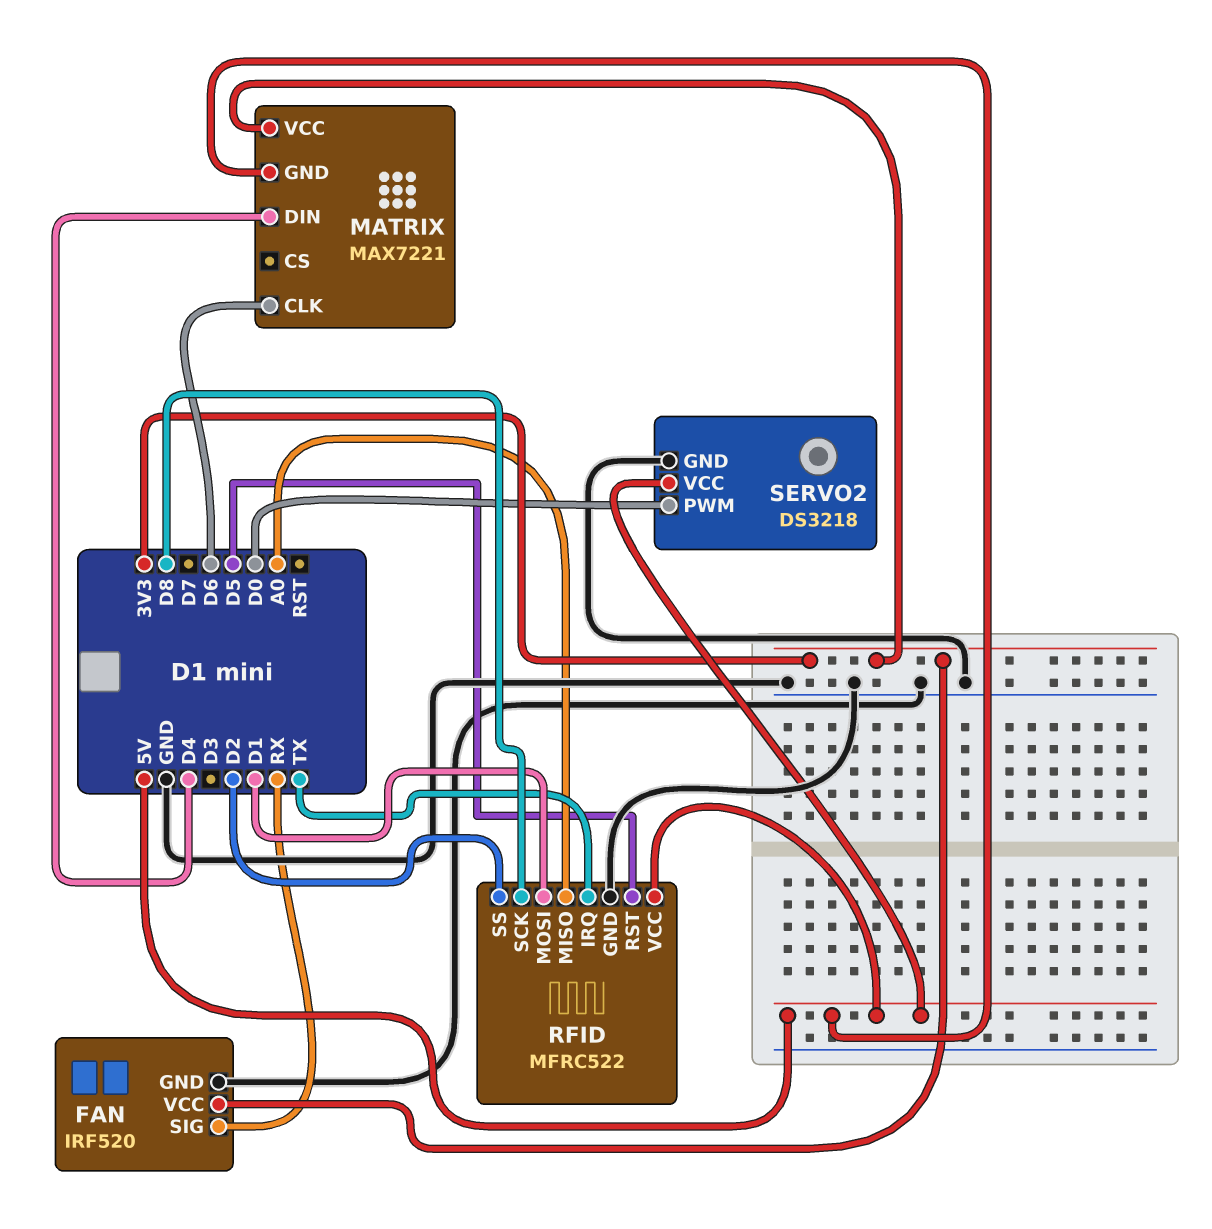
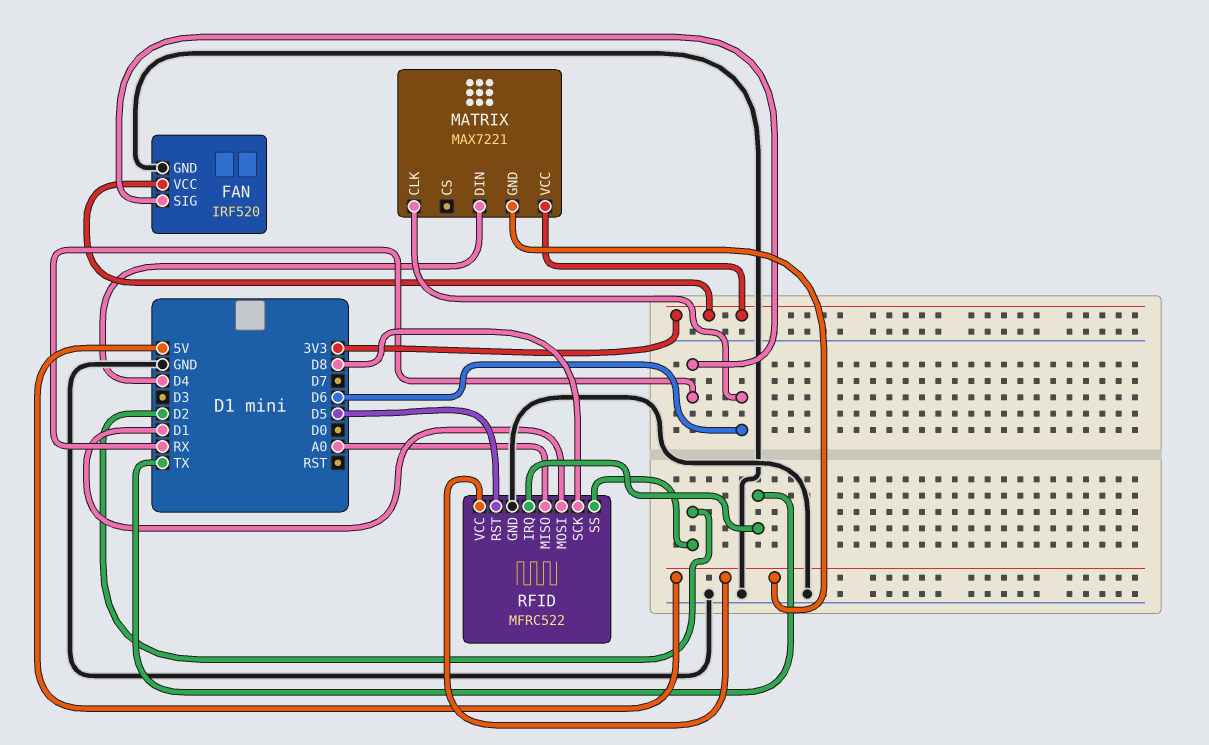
SERVO2: DS3218 -> none
SERVO2 pin GND: GND -> none
SERVO2 pin PWM: D0 -> none
SERVO2 pin VCC: 5V -> none

